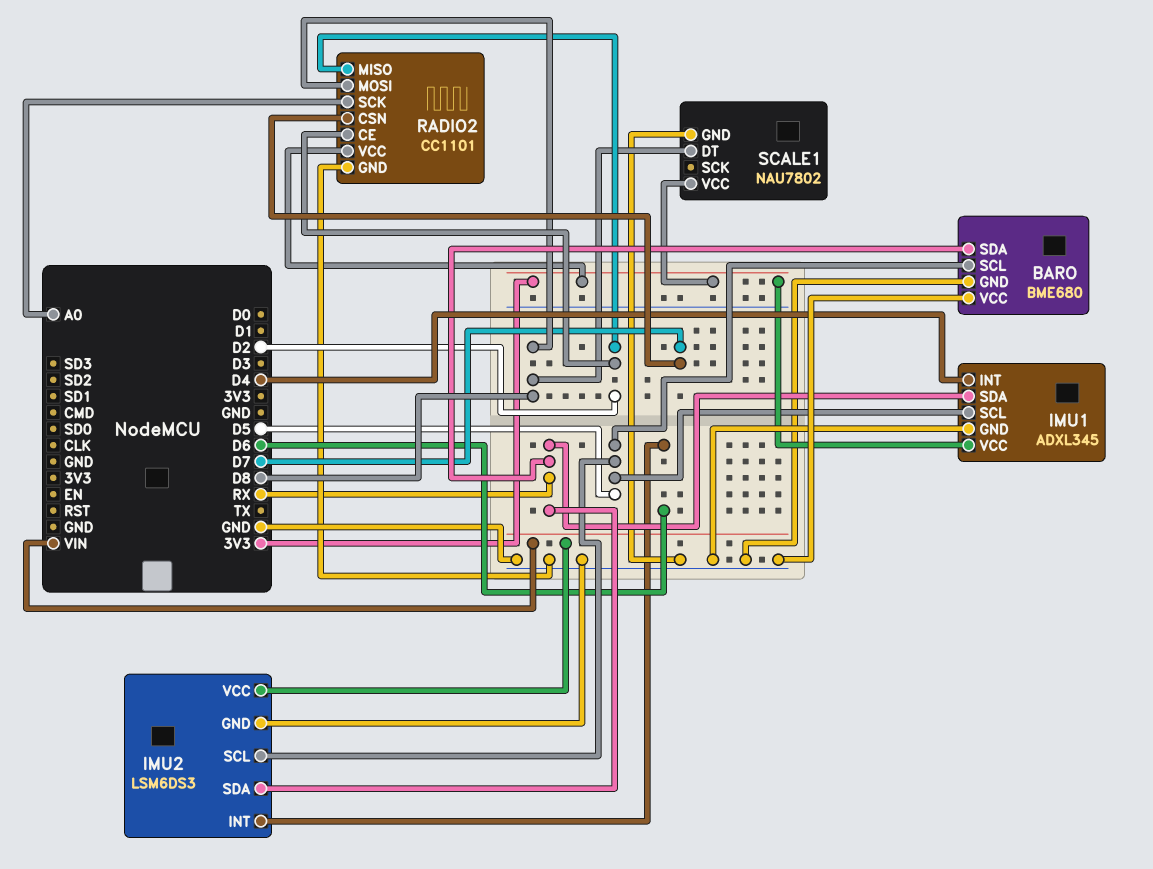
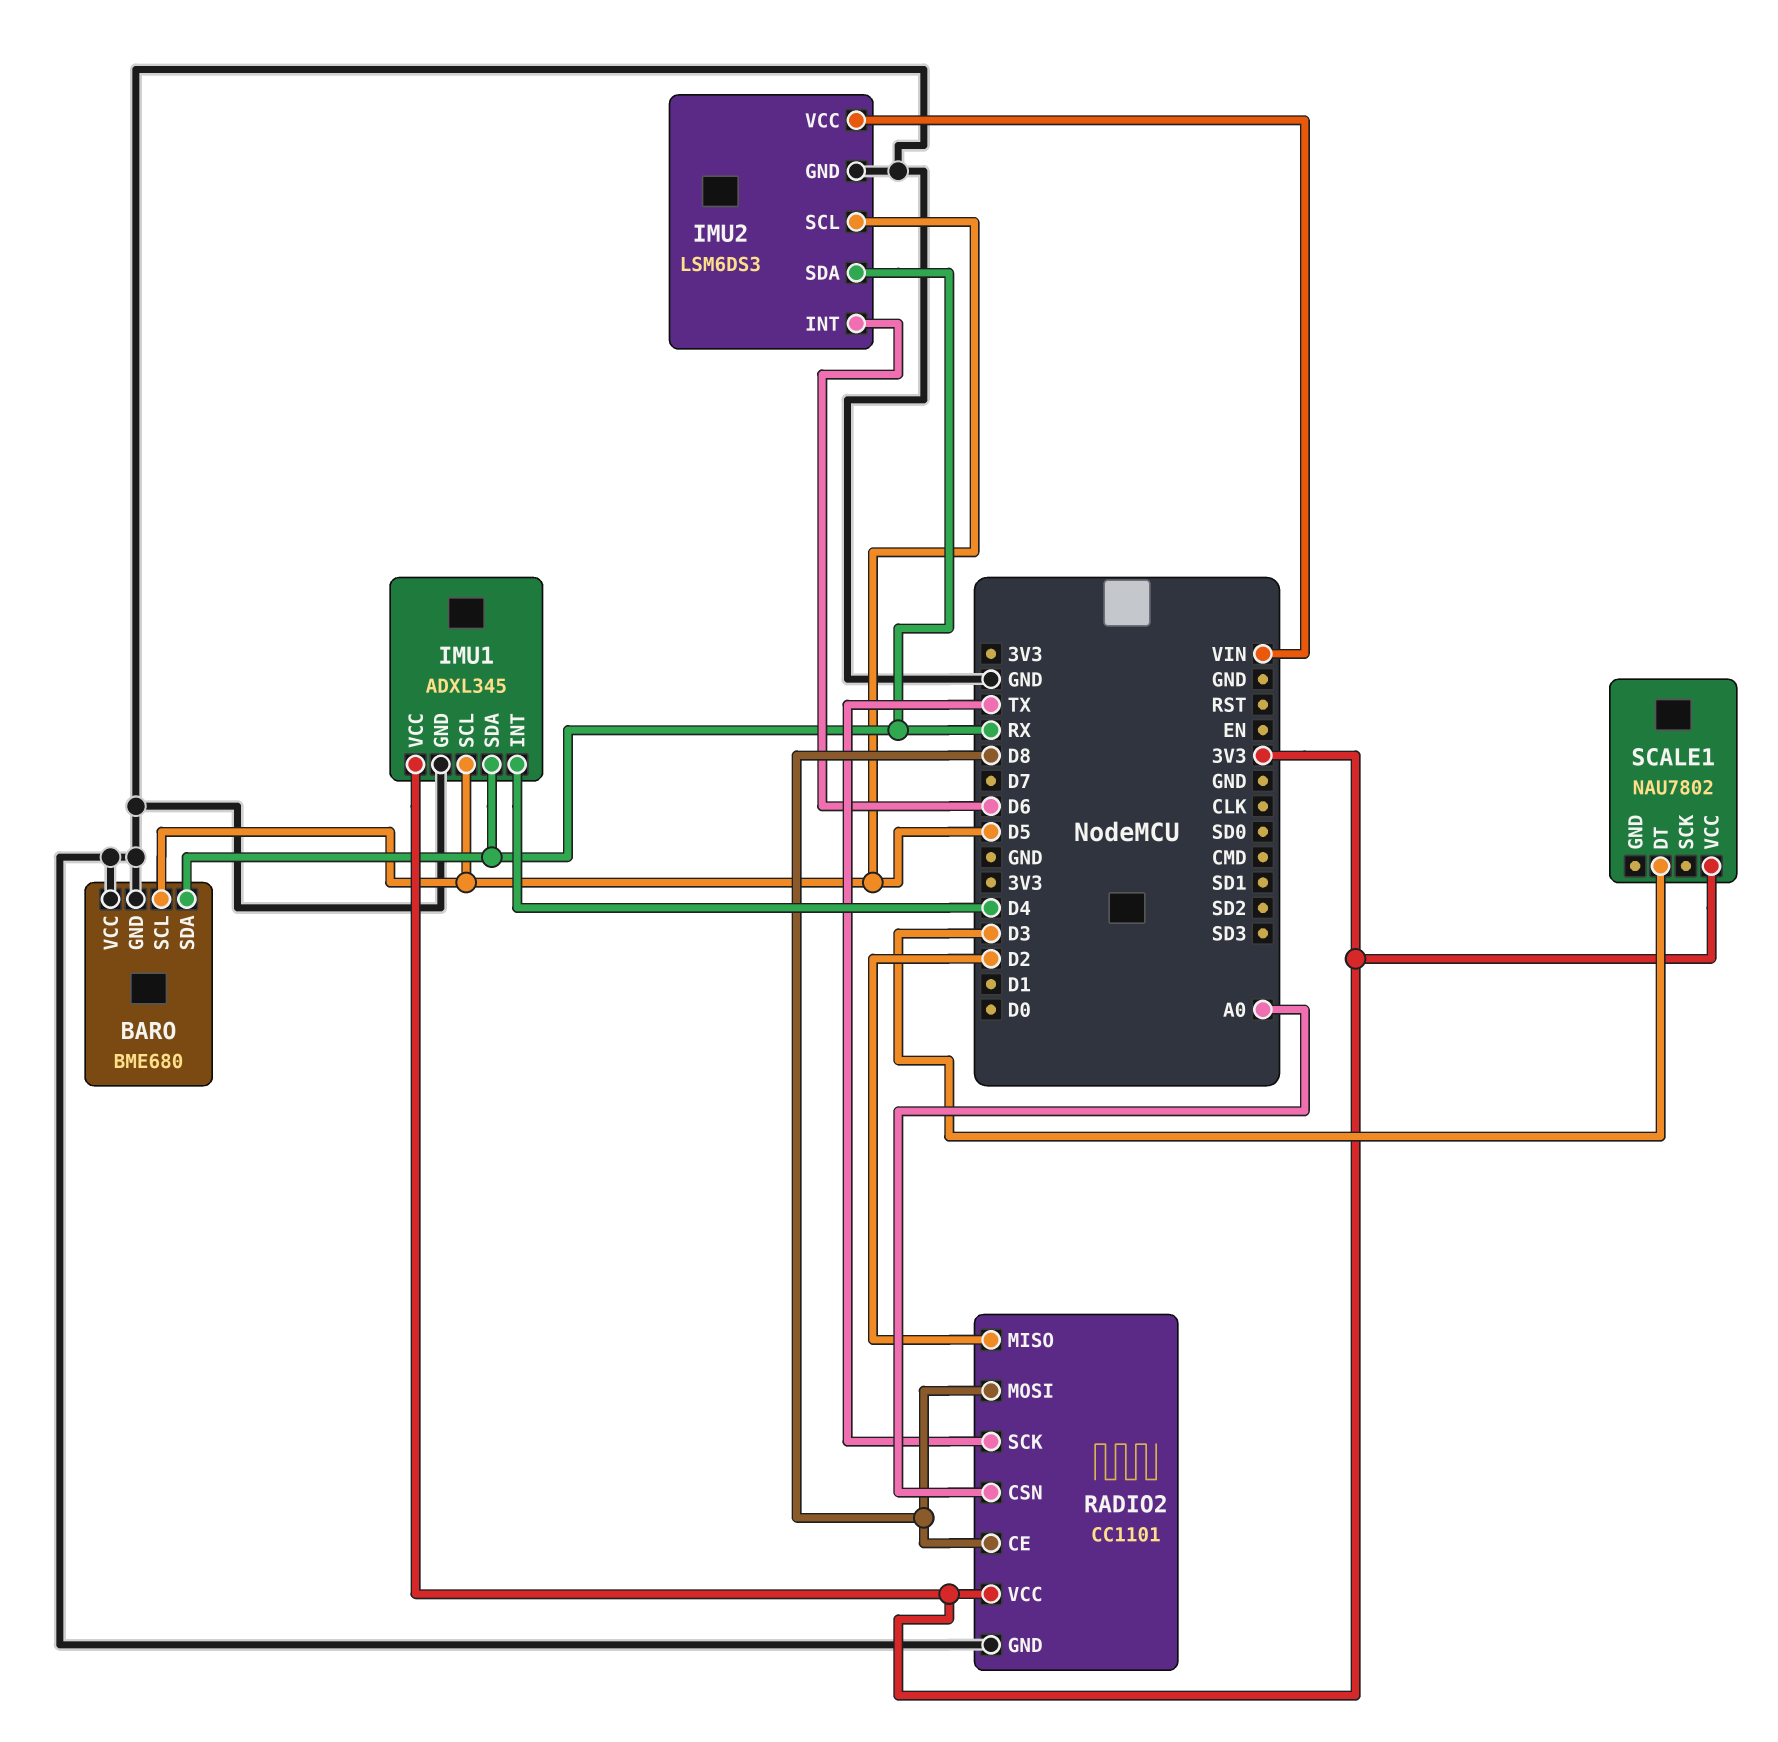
RADIO2 pin CE: D2 -> D8
RADIO2 pin CSN: D7 -> A0
RADIO2 pin SCK: A0 -> TX
SCALE1 pin DT: D8 -> D3
SCALE1 pin GND: GND -> none

